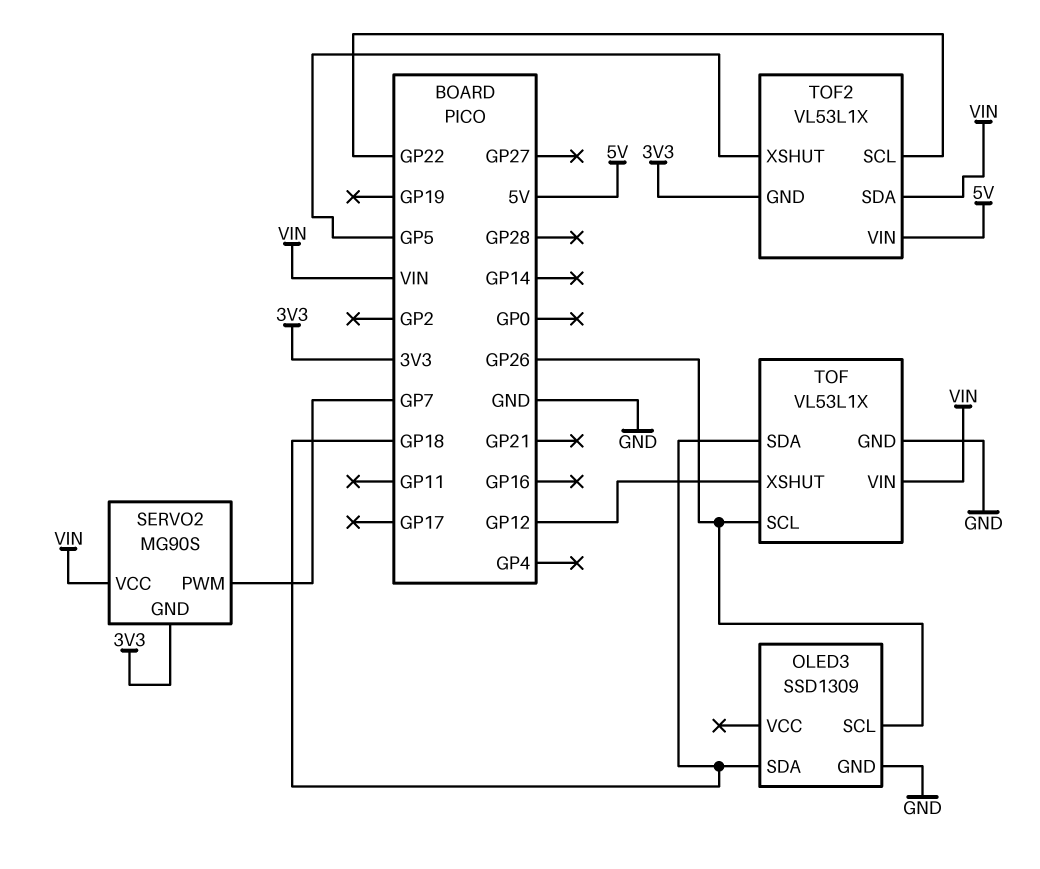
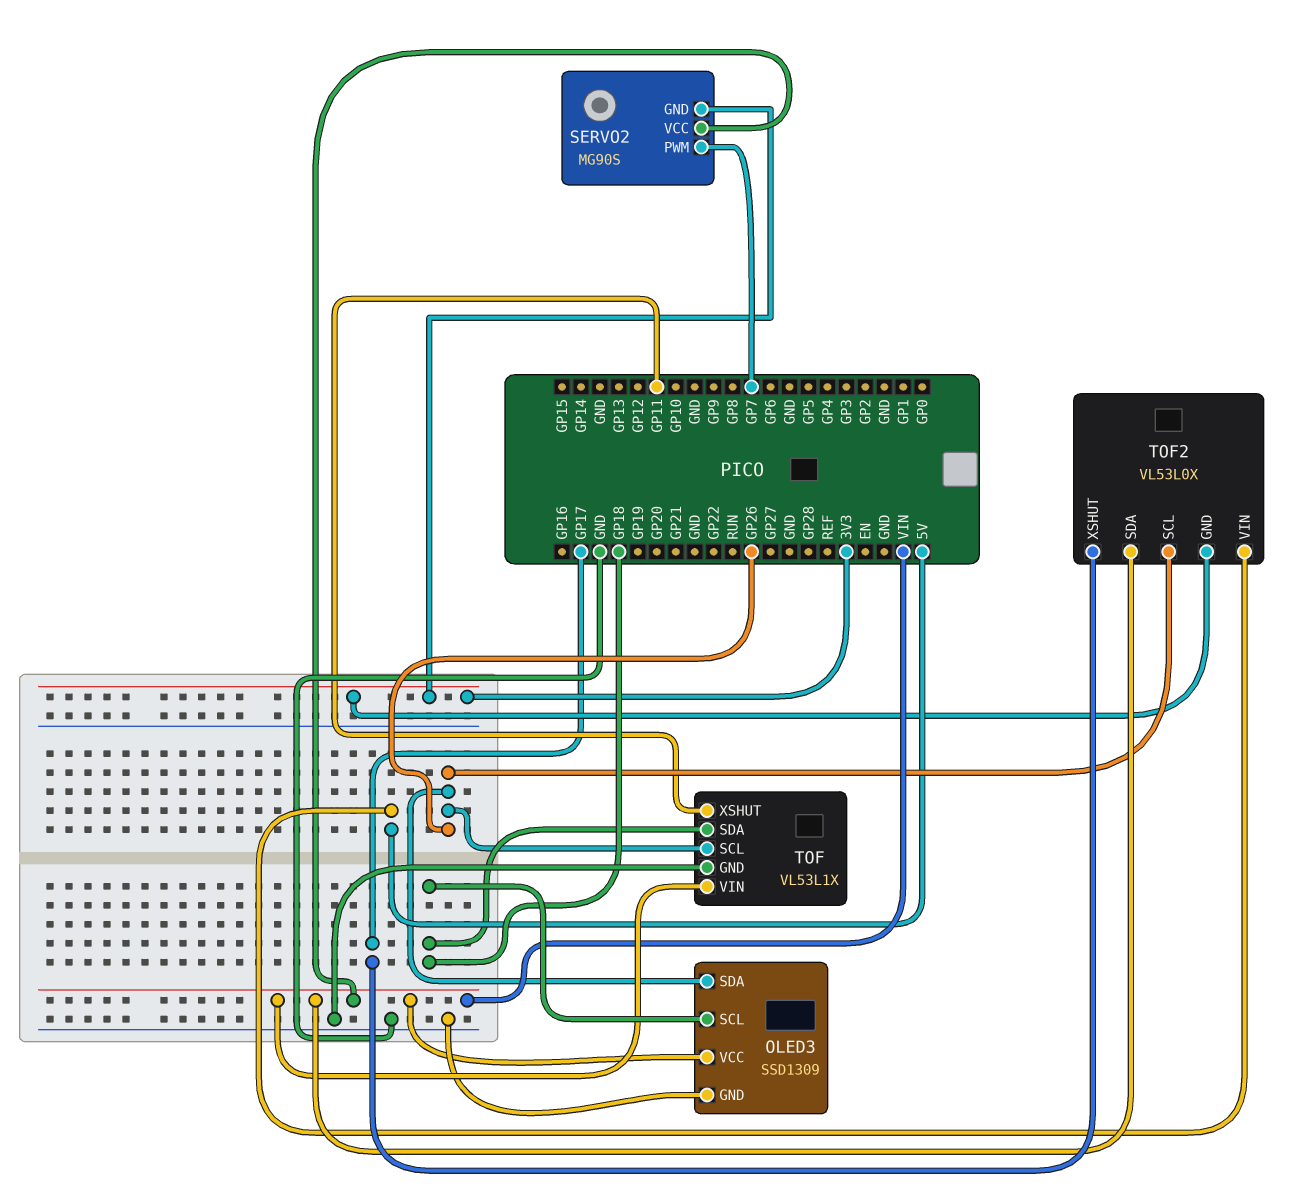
OLED3 pin SCL: GP26 -> GP18
OLED3 pin SDA: GP18 -> GP26
OLED3 pin VCC: none -> VIN
TOF pin XSHUT: GP12 -> GP11
TOF2: VL53L1X -> VL53L0X
TOF2 pin SCL: GP22 -> GP26
TOF2 pin XSHUT: GP5 -> GP17

